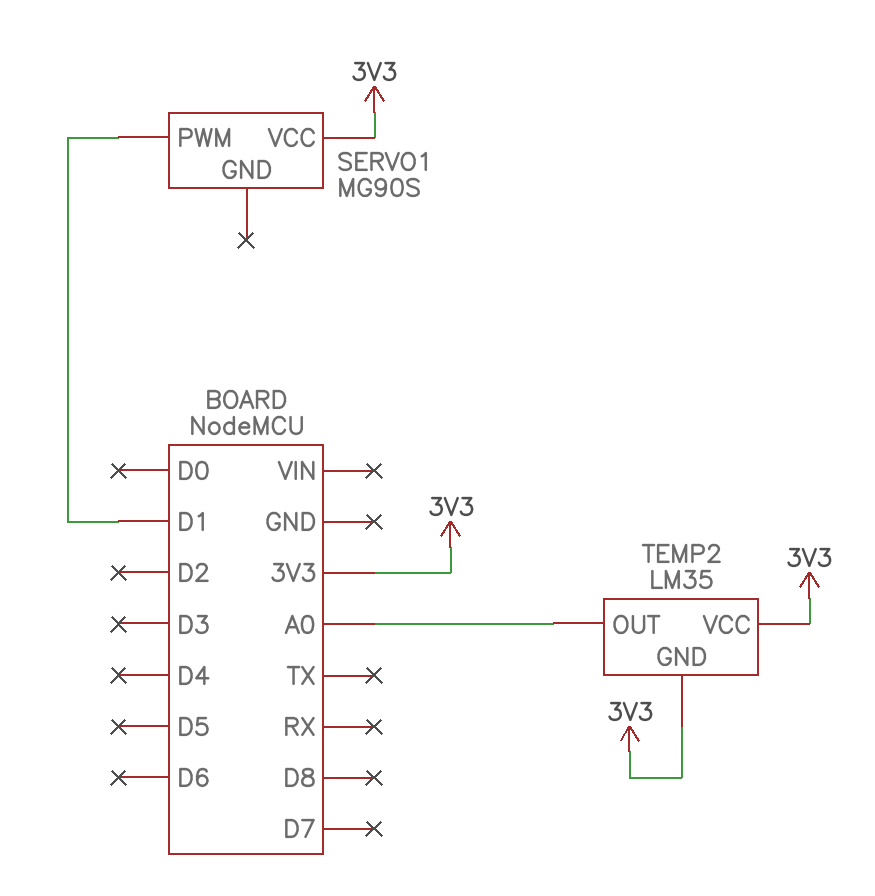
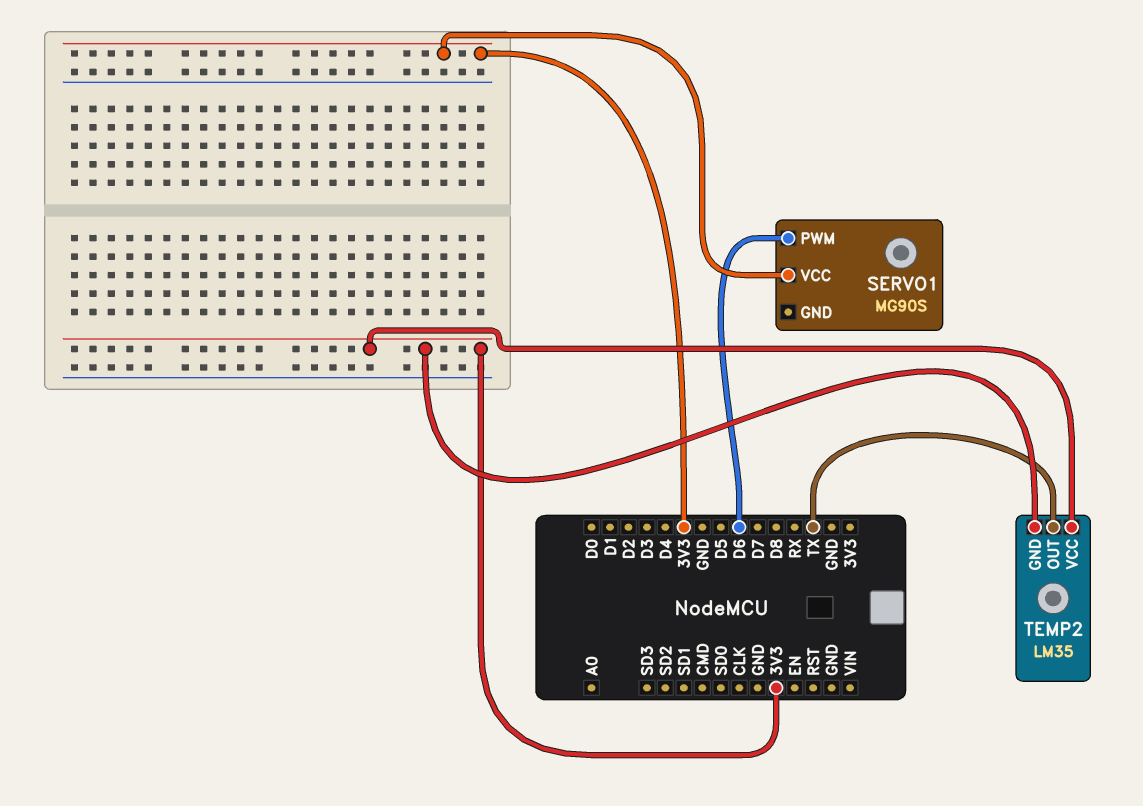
SERVO1 pin PWM: D1 -> D6
TEMP2 pin OUT: A0 -> TX

